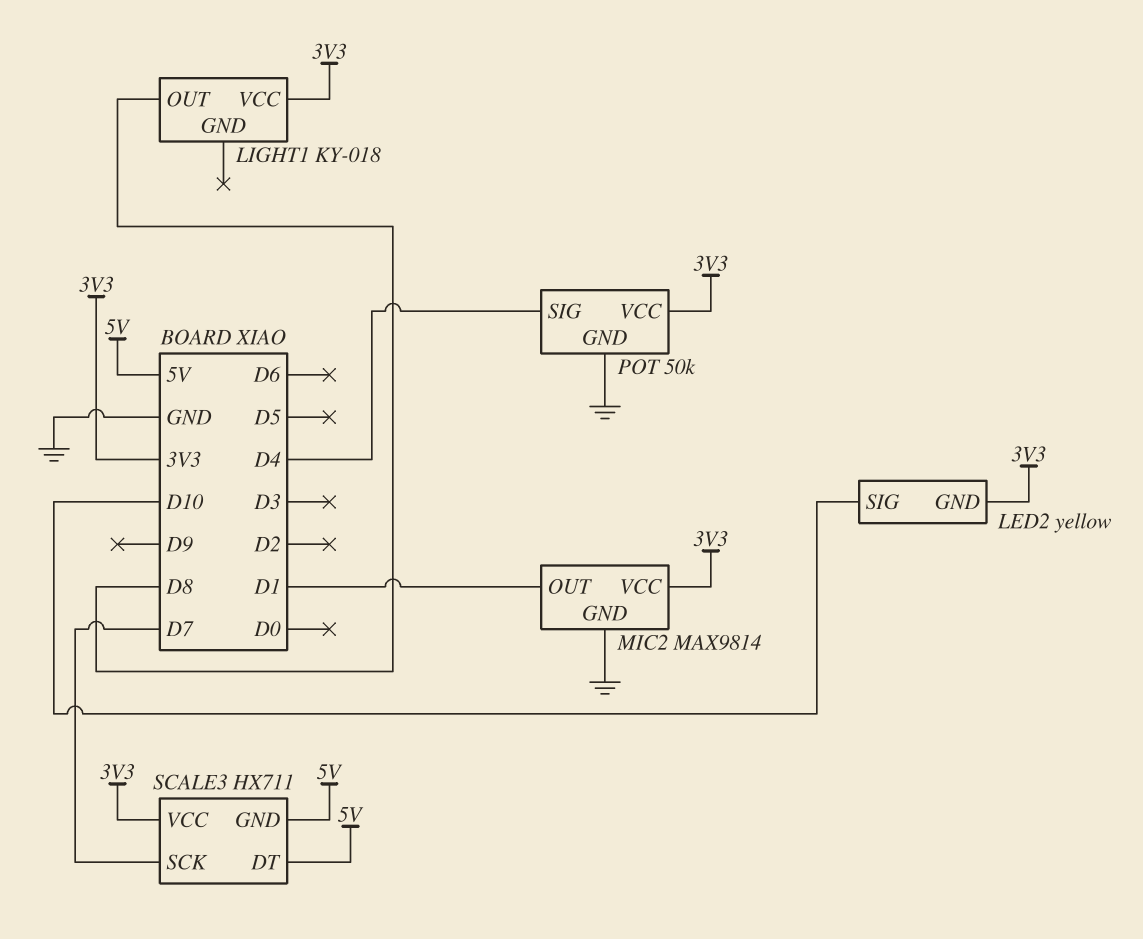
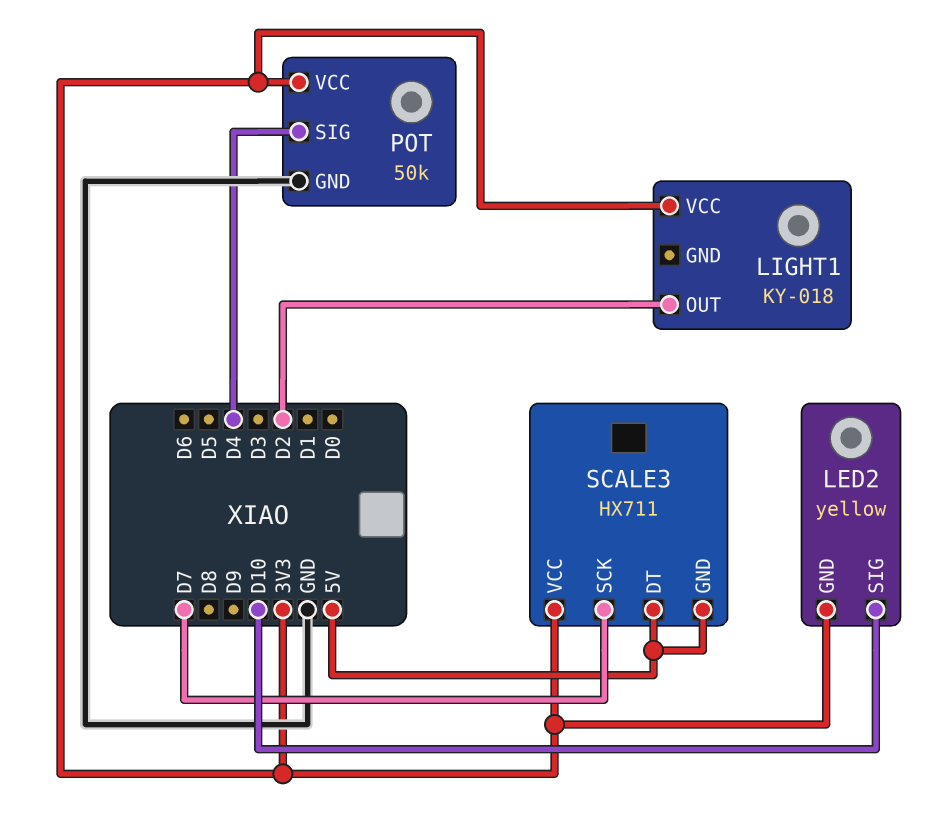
LIGHT1 pin OUT: D8 -> D2
MIC2: MAX9814 -> none
MIC2 pin GND: GND -> none
MIC2 pin OUT: D1 -> none
MIC2 pin VCC: 3V3 -> none

